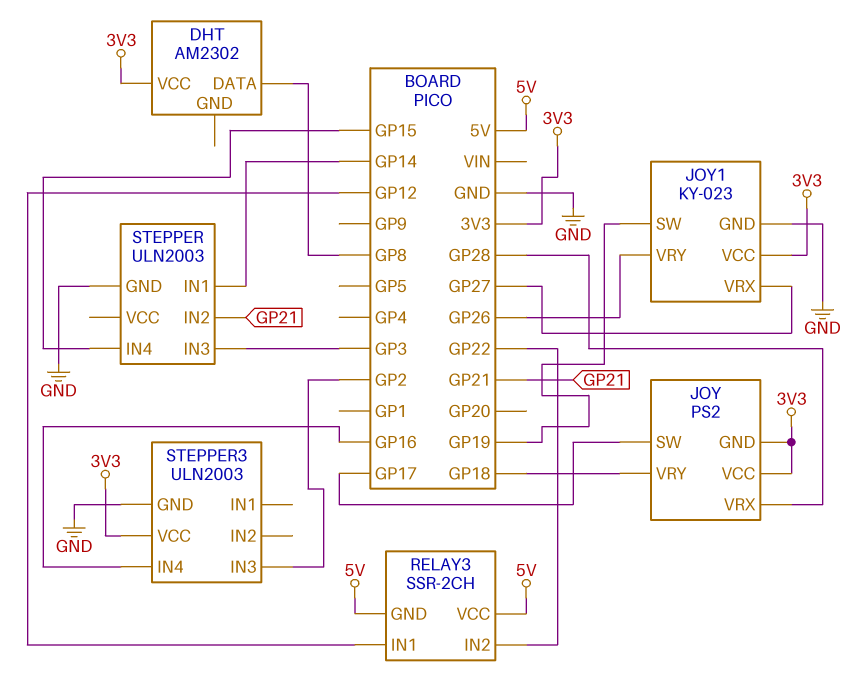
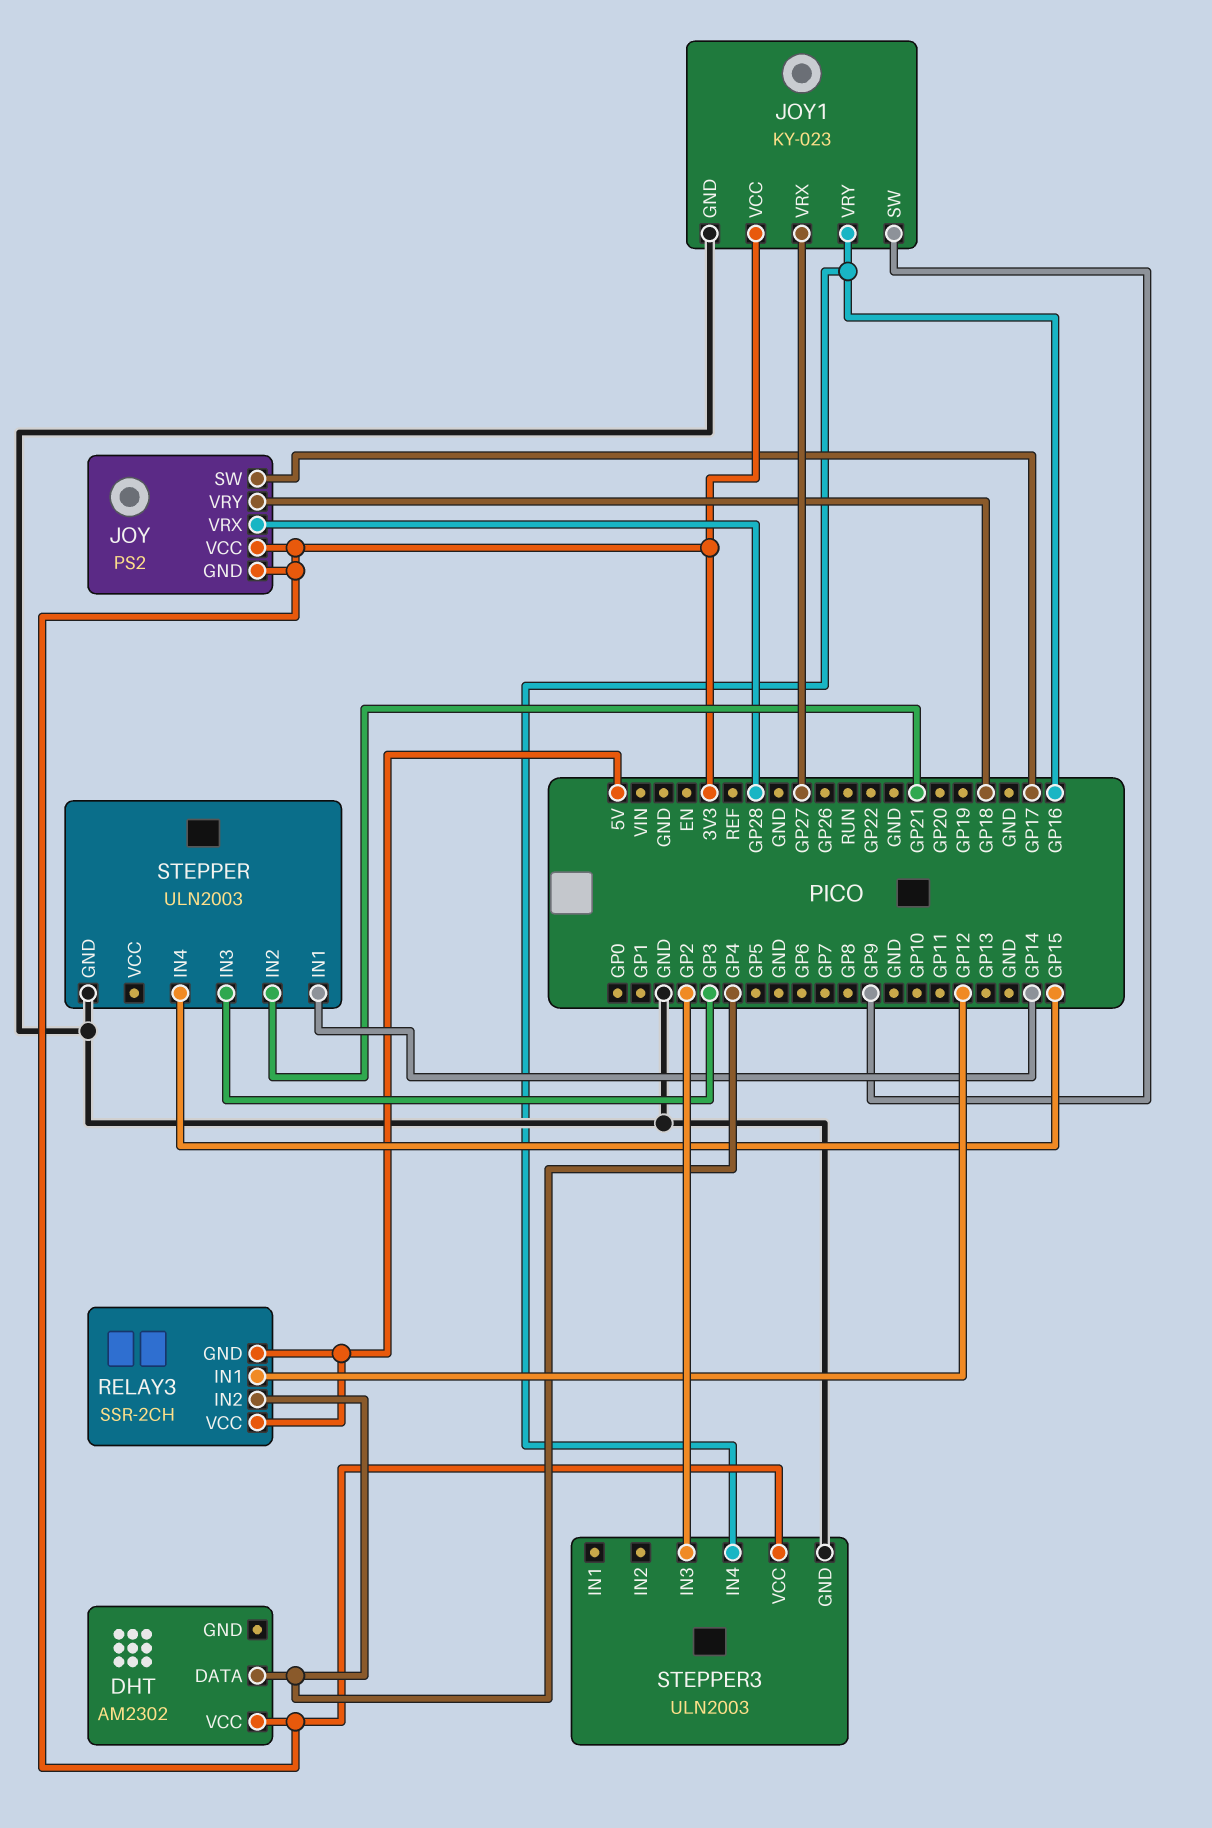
DHT pin DATA: GP8 -> GP4
JOY1 pin SW: GP19 -> GP9
JOY1 pin VRY: GP26 -> GP16
RELAY3 pin IN2: GP22 -> GP4

